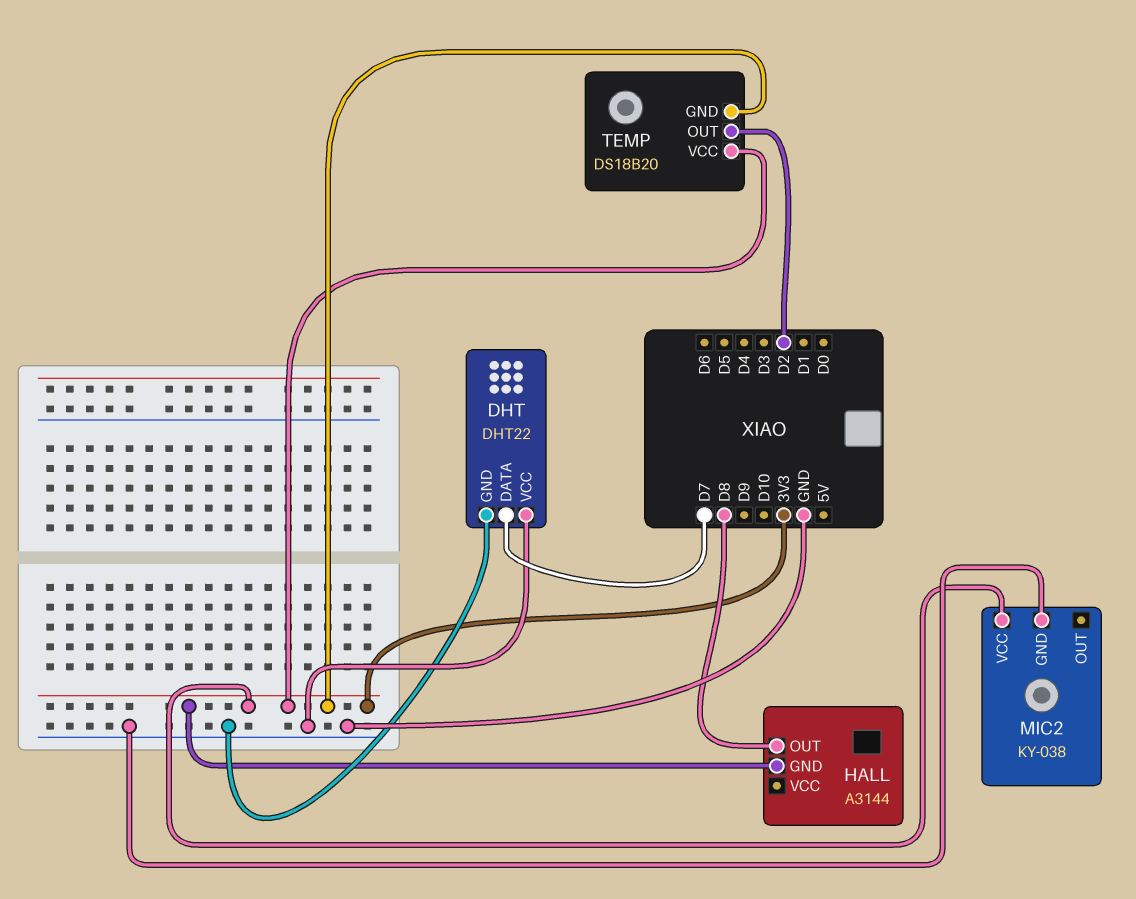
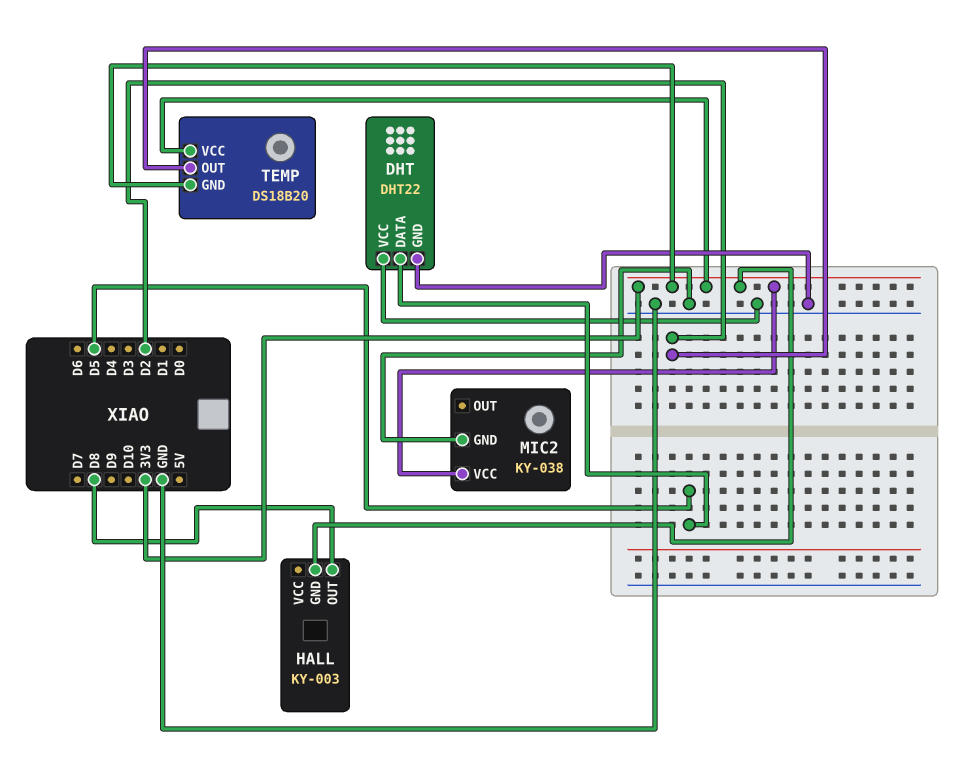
DHT pin DATA: D7 -> D5
HALL: A3144 -> KY-003

